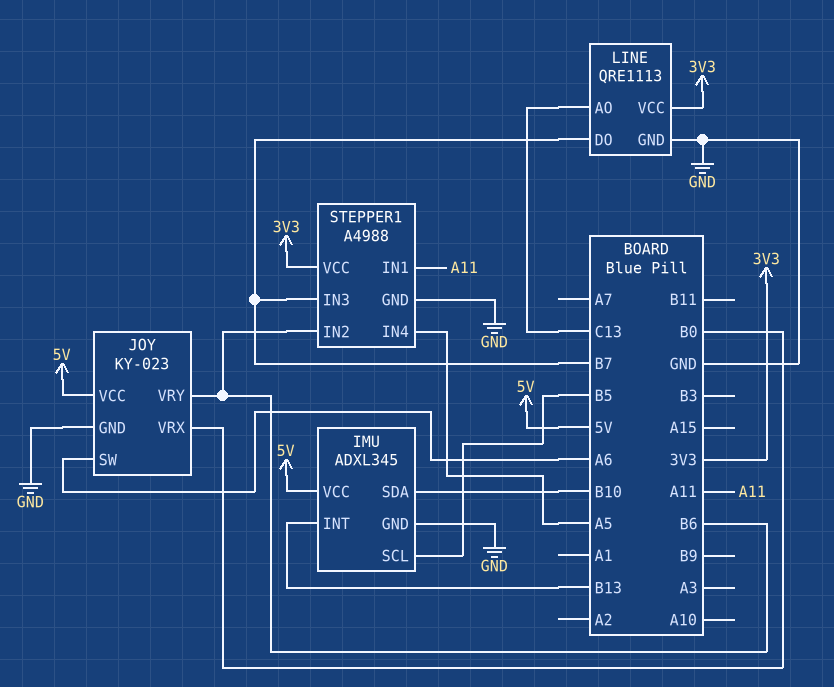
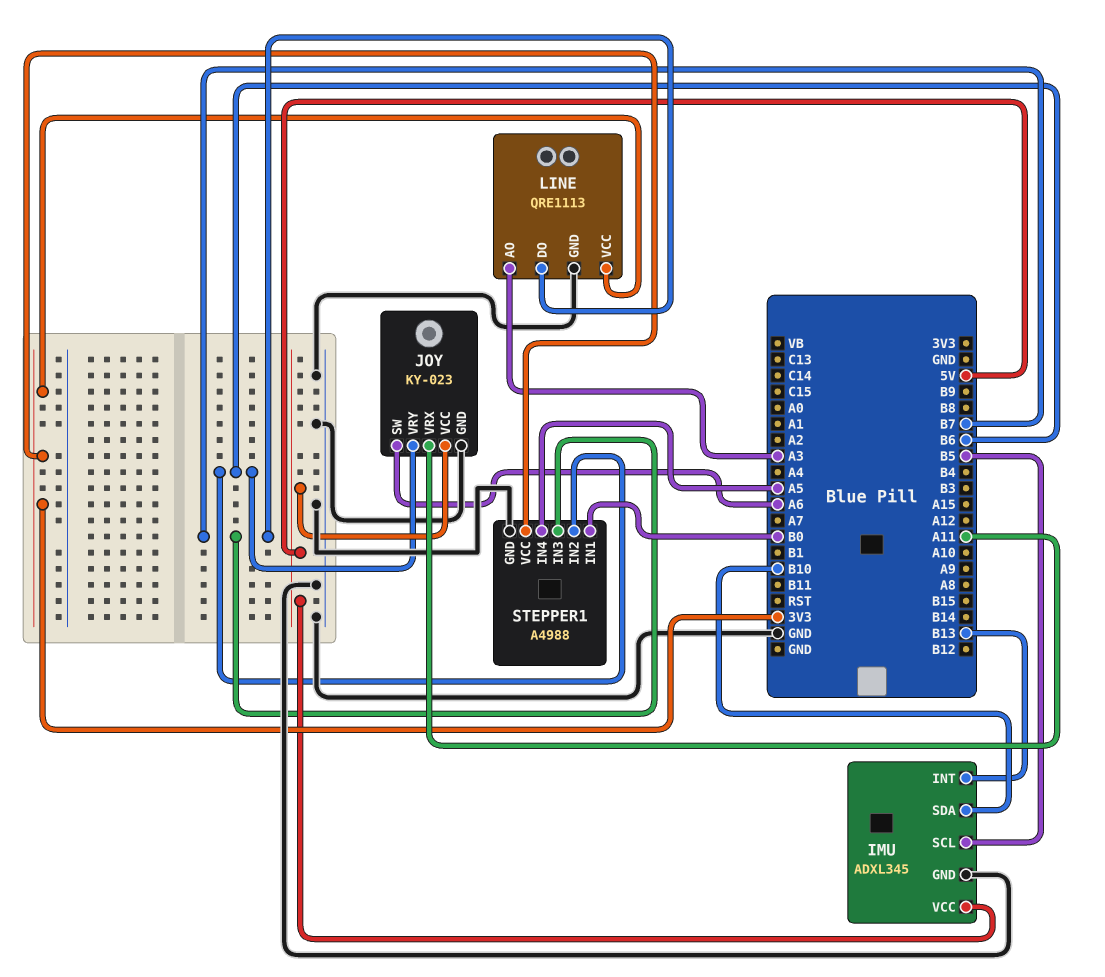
JOY pin VRX: B0 -> A11
LINE pin AO: C13 -> A3
STEPPER1 pin IN1: A11 -> B0

